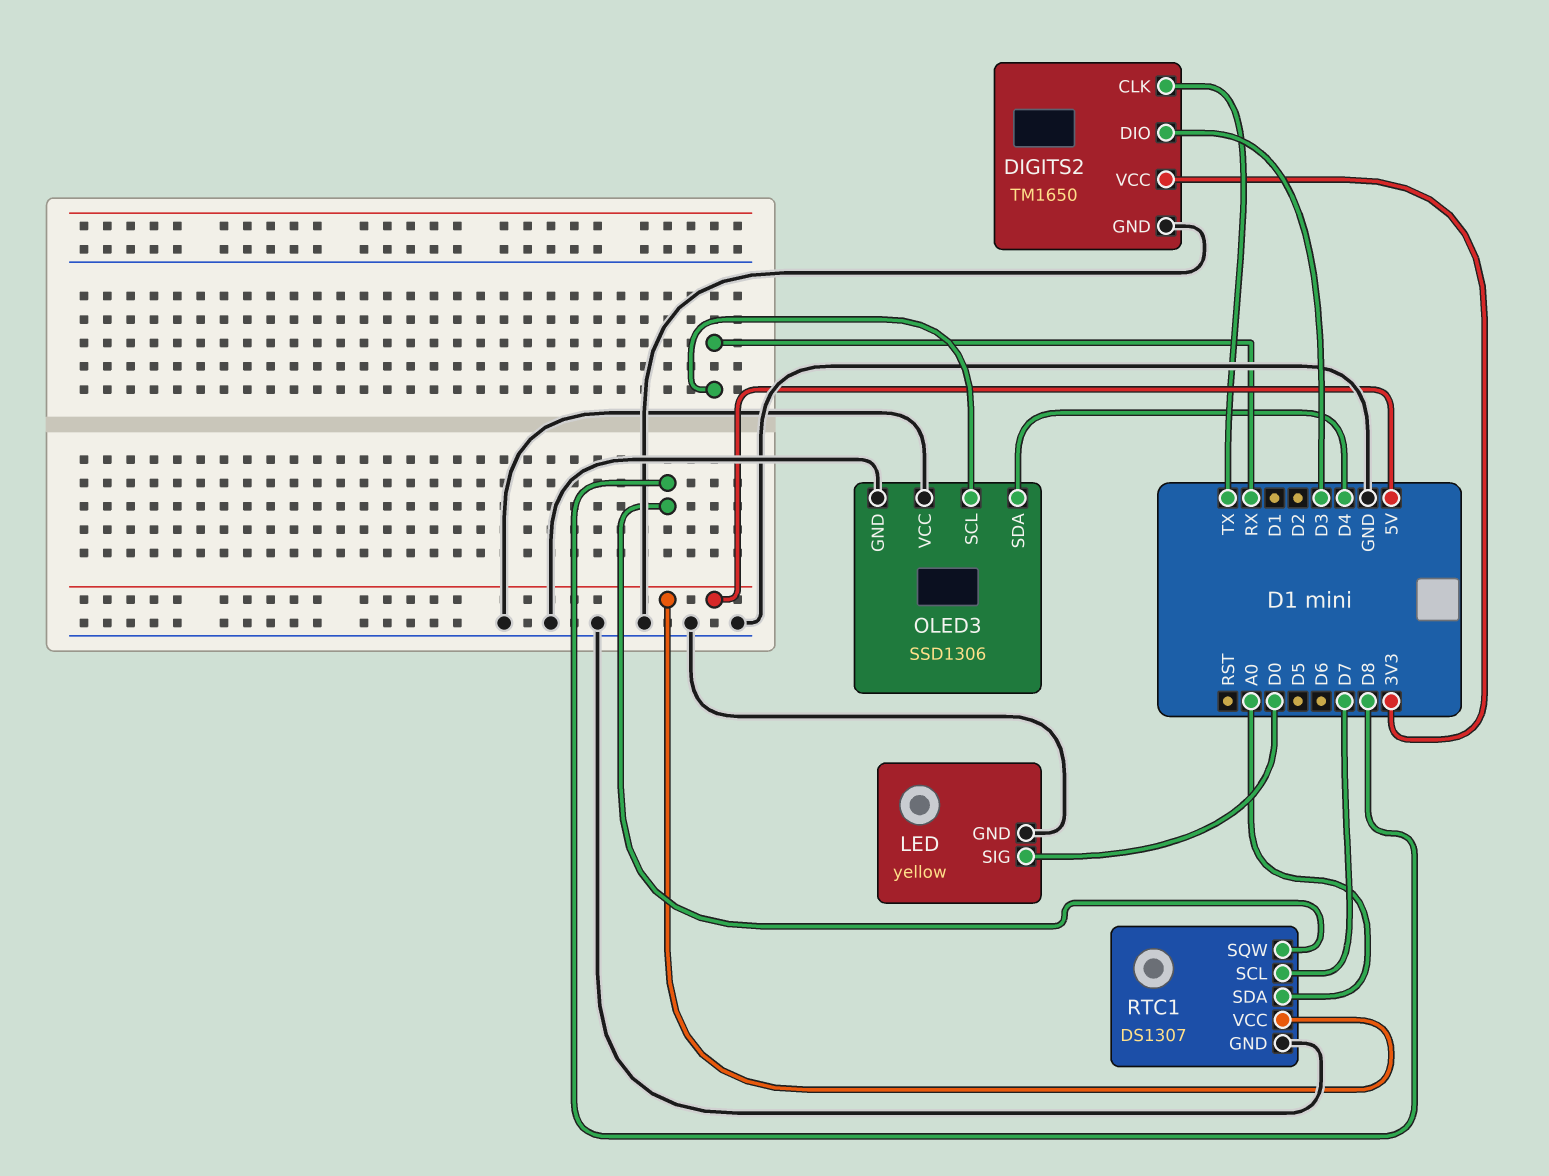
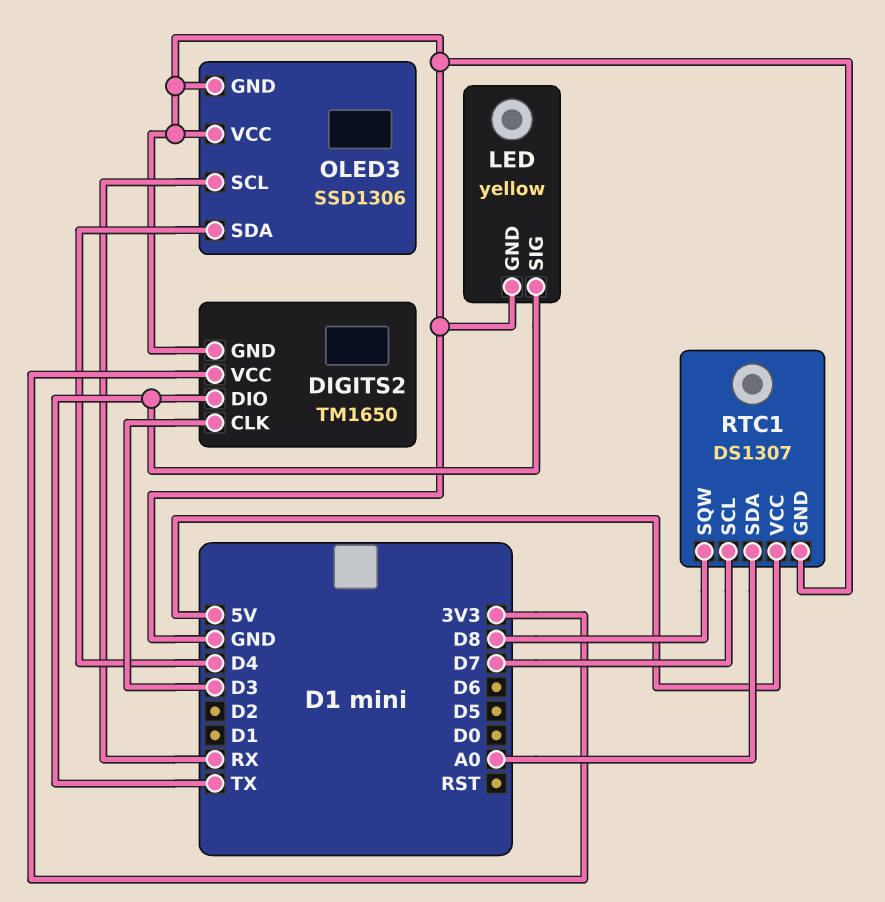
DIGITS2 pin CLK: TX -> D3
DIGITS2 pin DIO: D3 -> TX
LED pin SIG: D0 -> TX

